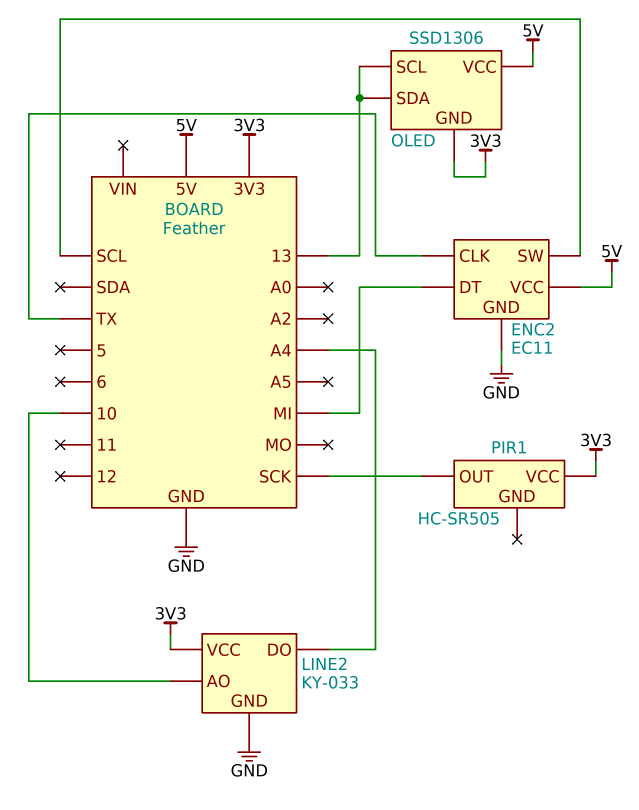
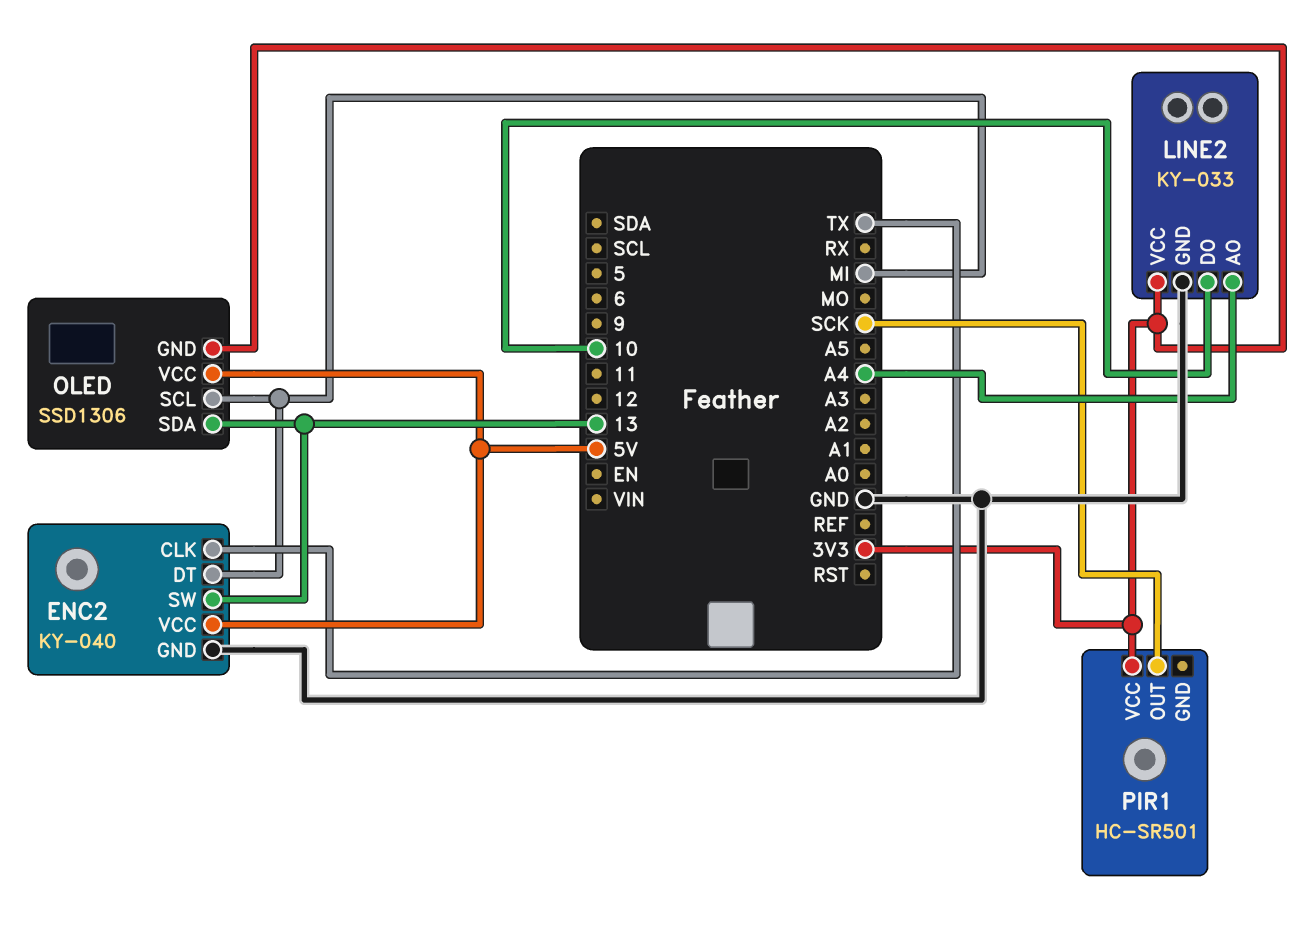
ENC2: EC11 -> KY-040
ENC2 pin SW: SCL -> 13
LINE2 pin AO: 10 -> A4
LINE2 pin DO: A4 -> 10
OLED pin SCL: 13 -> MI
PIR1: HC-SR505 -> HC-SR501

